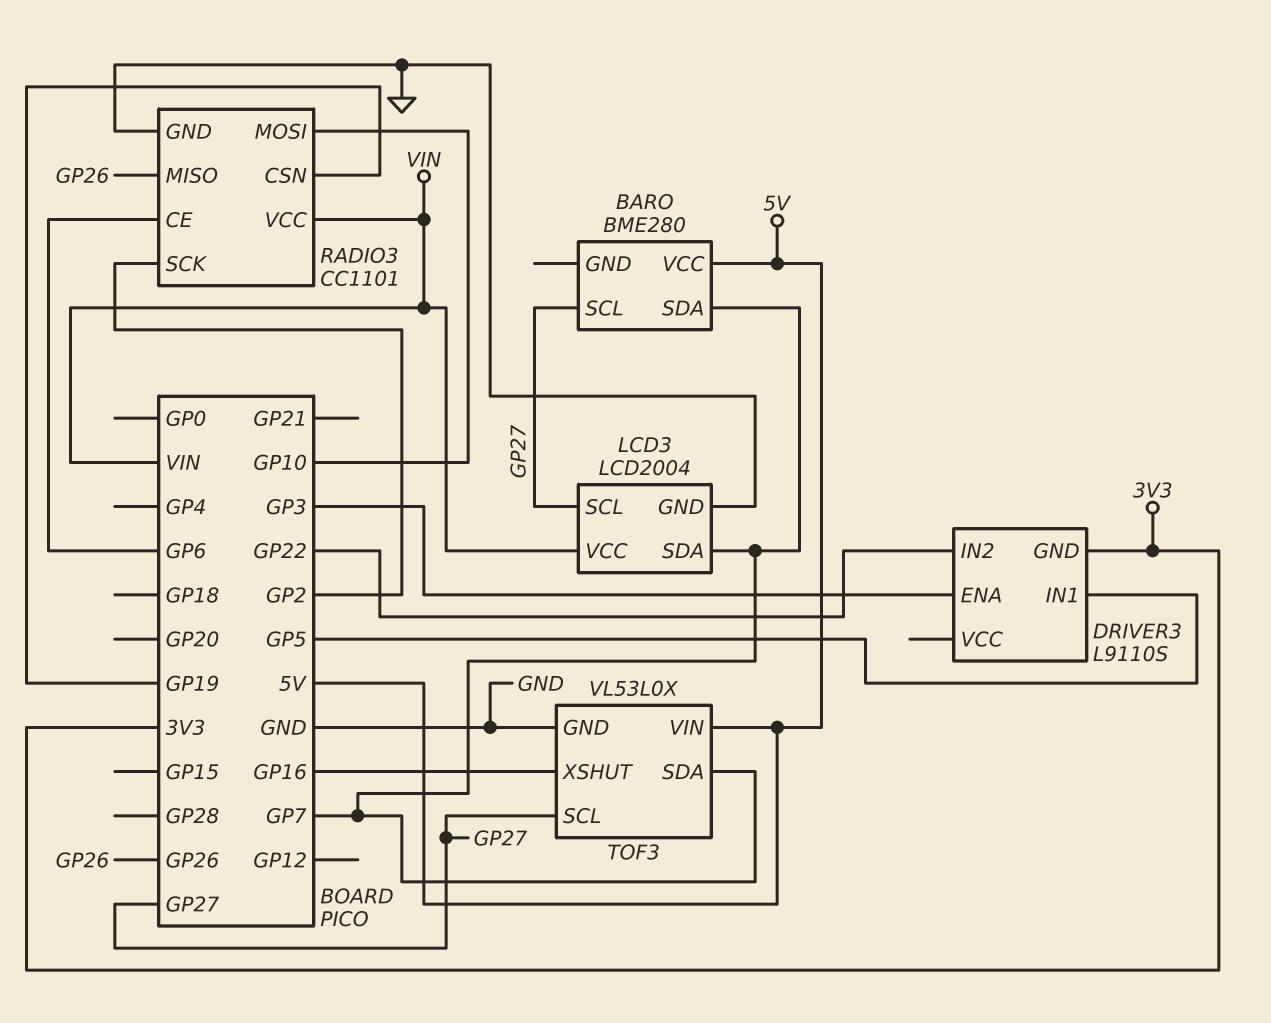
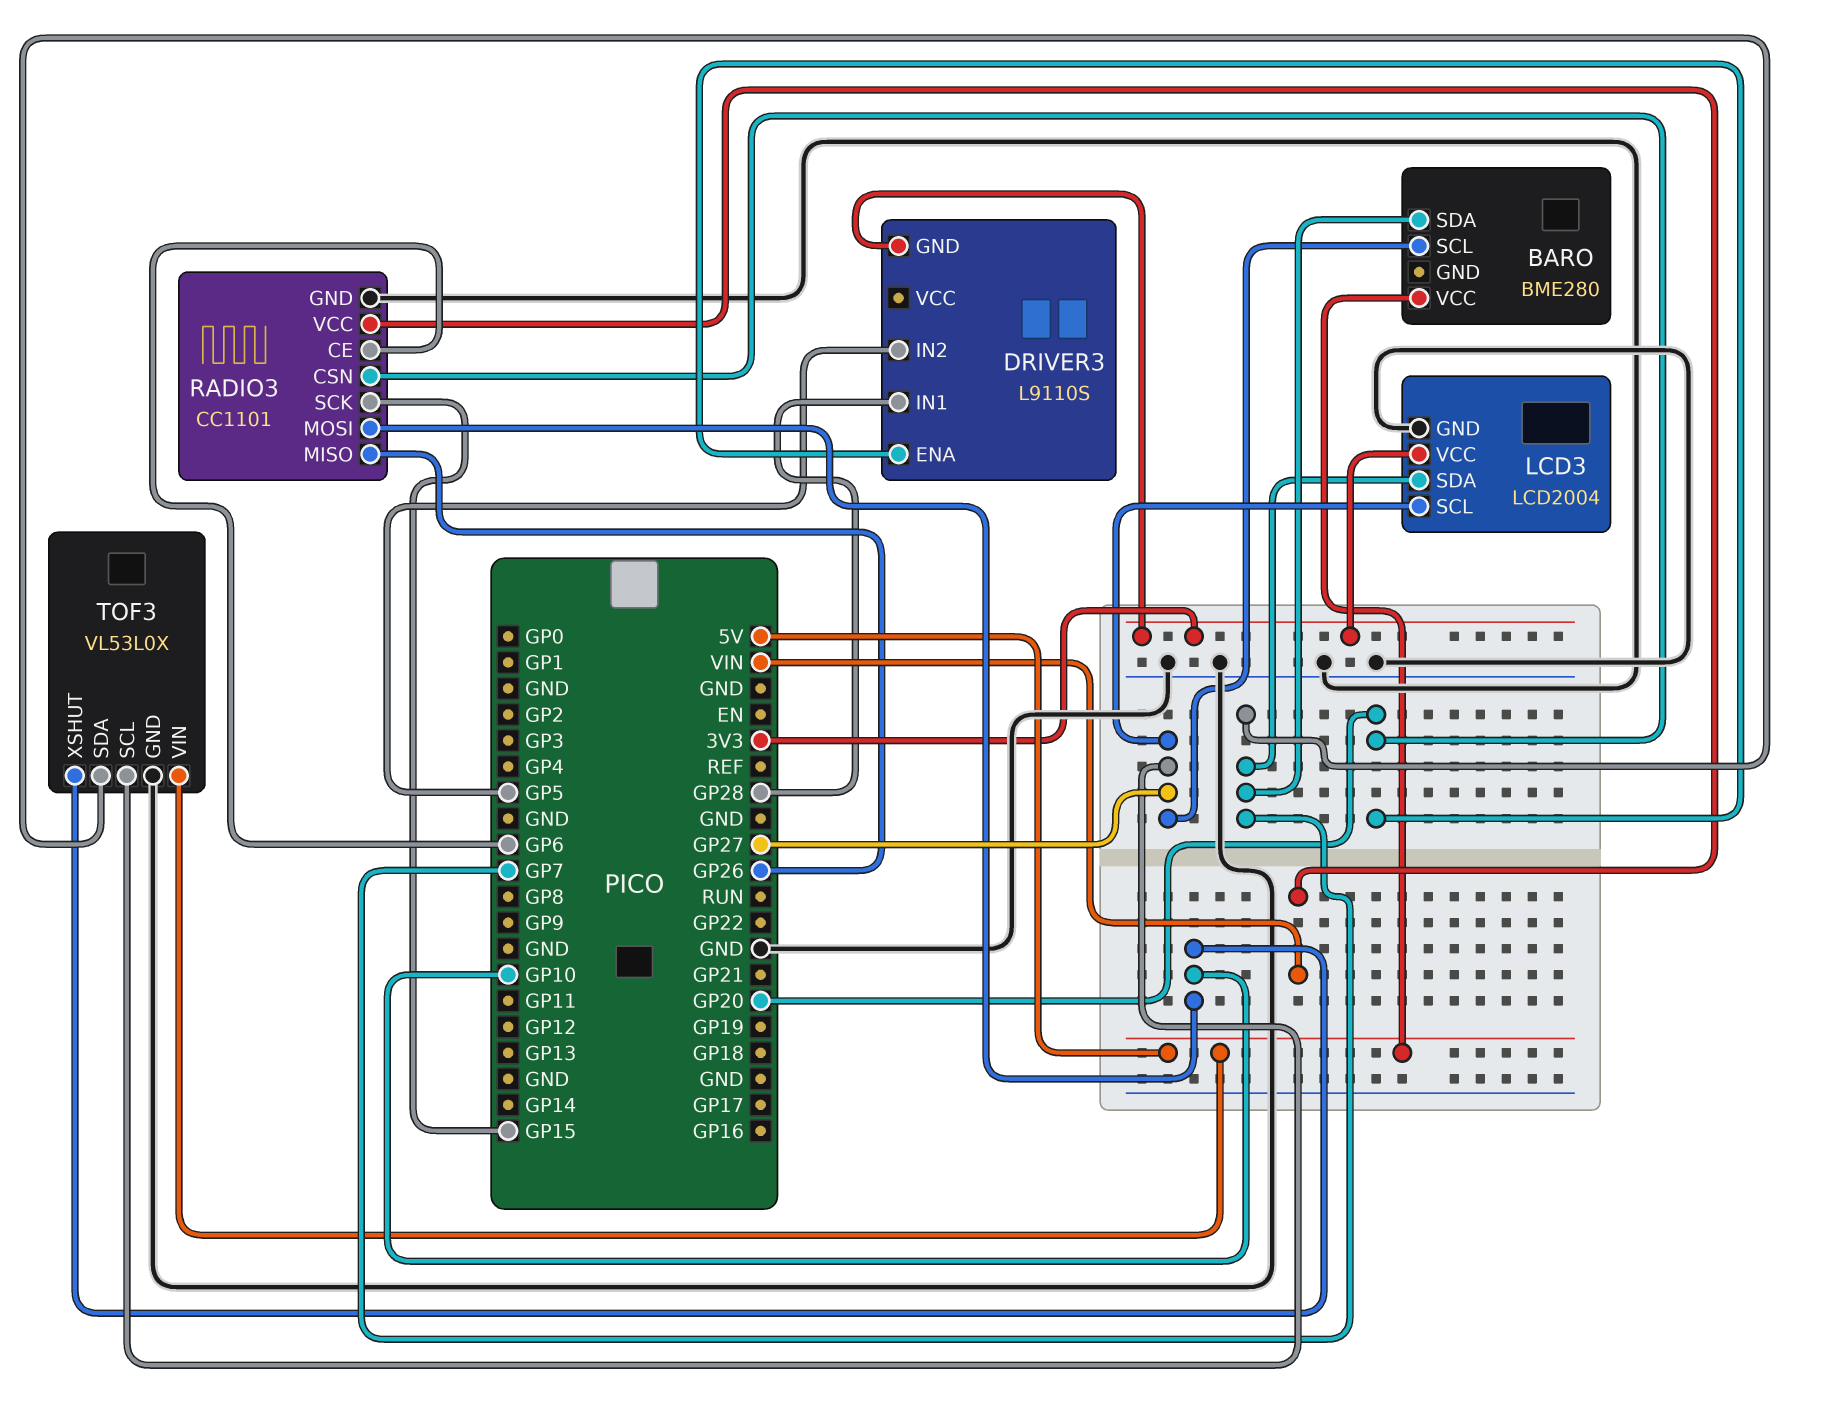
DRIVER3 pin ENA: GP3 -> GP20
DRIVER3 pin IN1: GP5 -> GP28
DRIVER3 pin IN2: GP22 -> GP5
LCD3 pin VCC: VIN -> 3V3
RADIO3 pin CSN: GP19 -> GP20
RADIO3 pin SCK: GP2 -> GP15
TOF3 pin XSHUT: GP16 -> GP10

